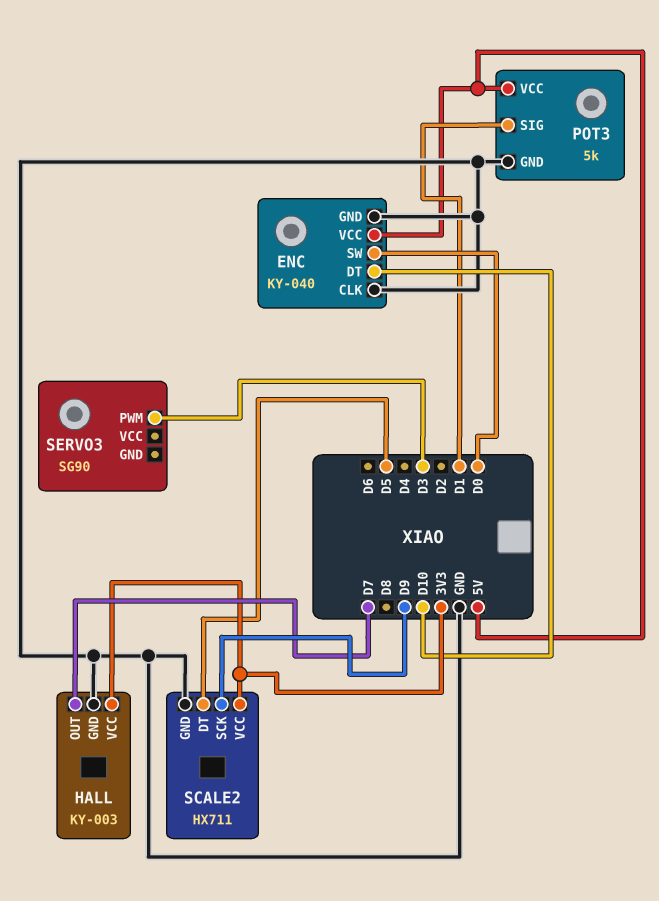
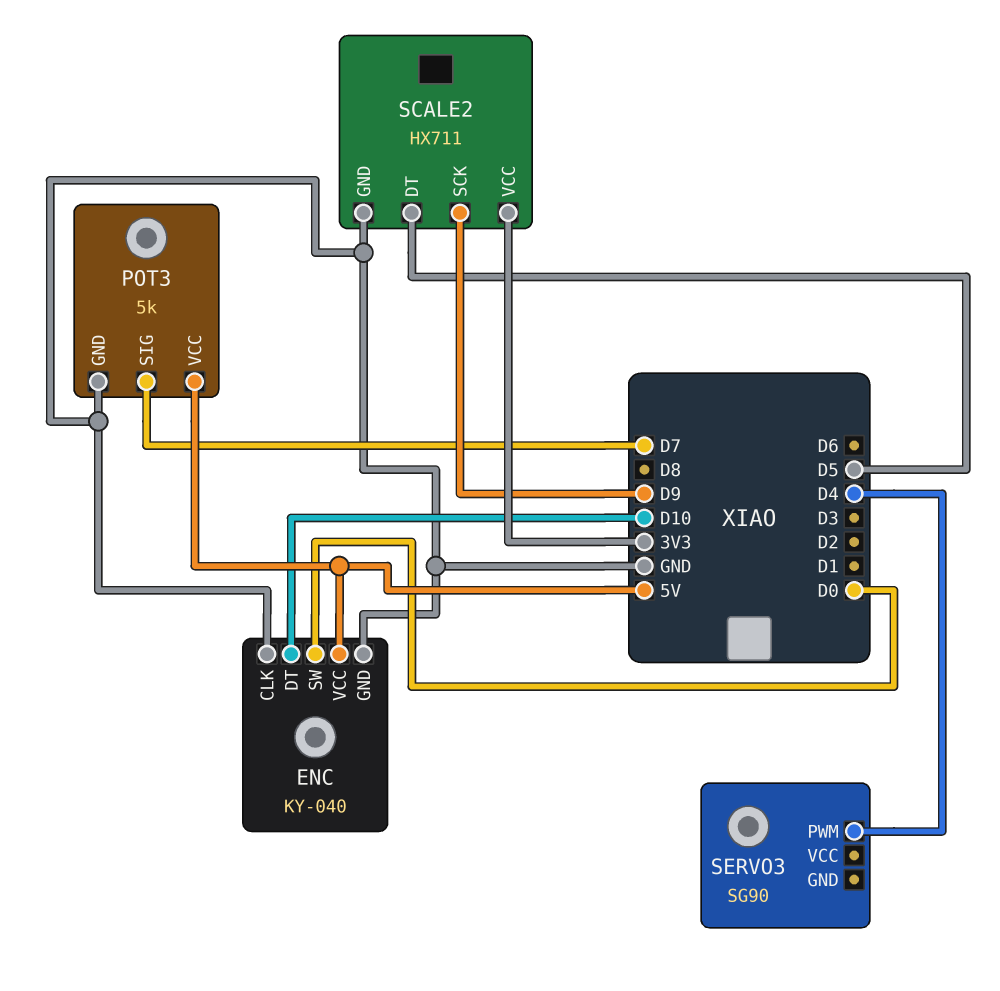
HALL: KY-003 -> none
HALL pin GND: GND -> none
HALL pin OUT: D7 -> none
HALL pin VCC: 3V3 -> none
POT3 pin SIG: D1 -> D7
SERVO3 pin PWM: D3 -> D4

